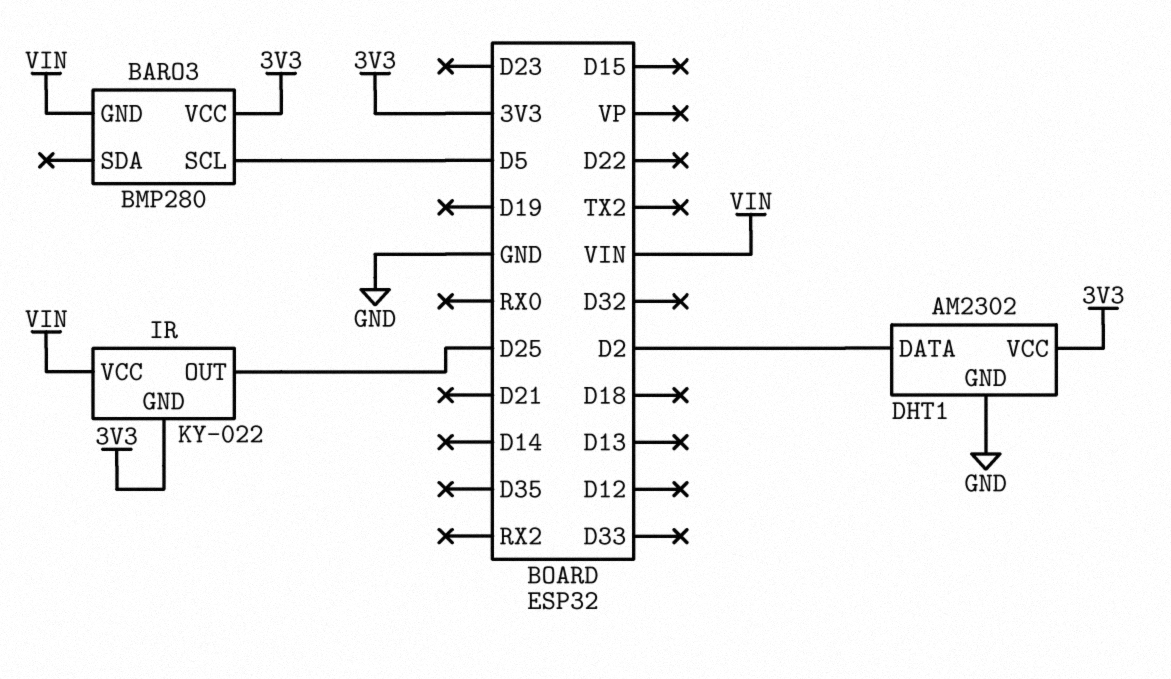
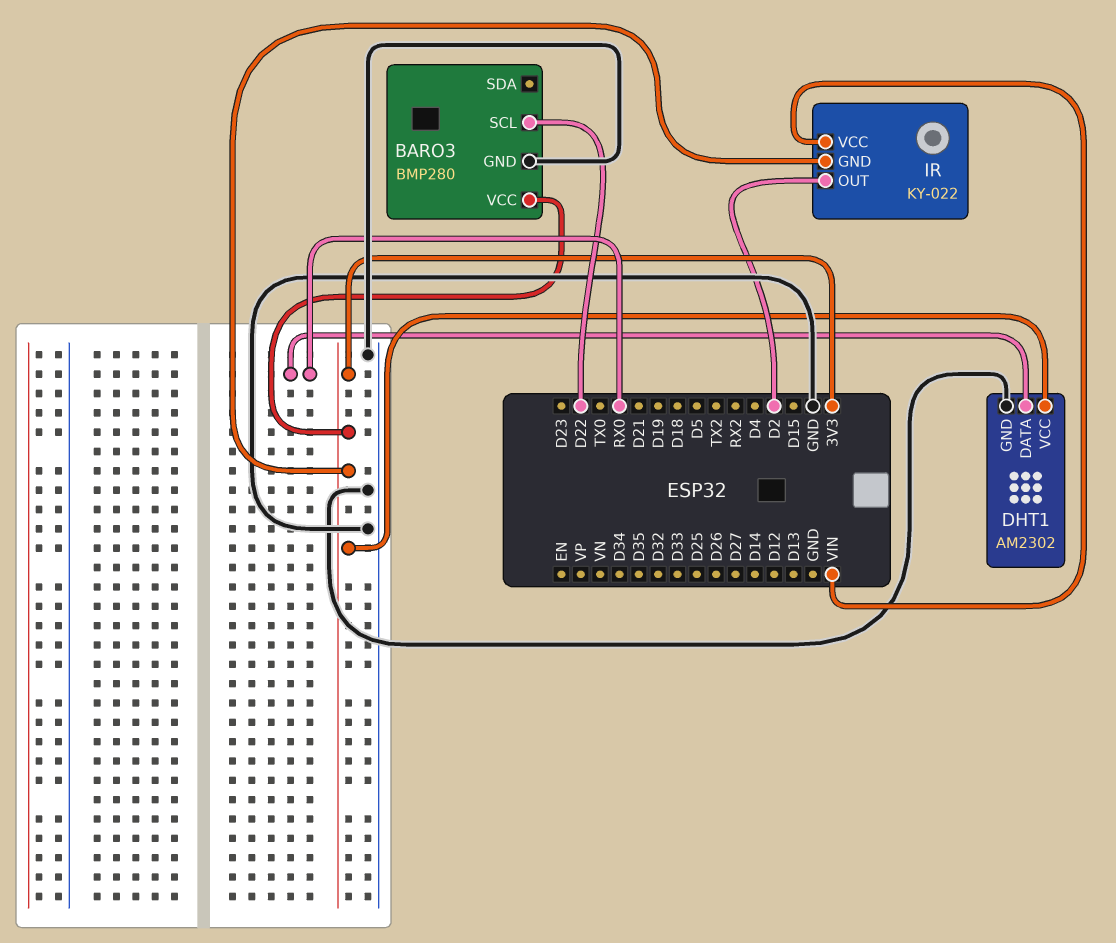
BARO3 pin GND: VIN -> GND
BARO3 pin SCL: D5 -> D22
DHT1 pin DATA: D2 -> RX0
IR pin OUT: D25 -> D2

